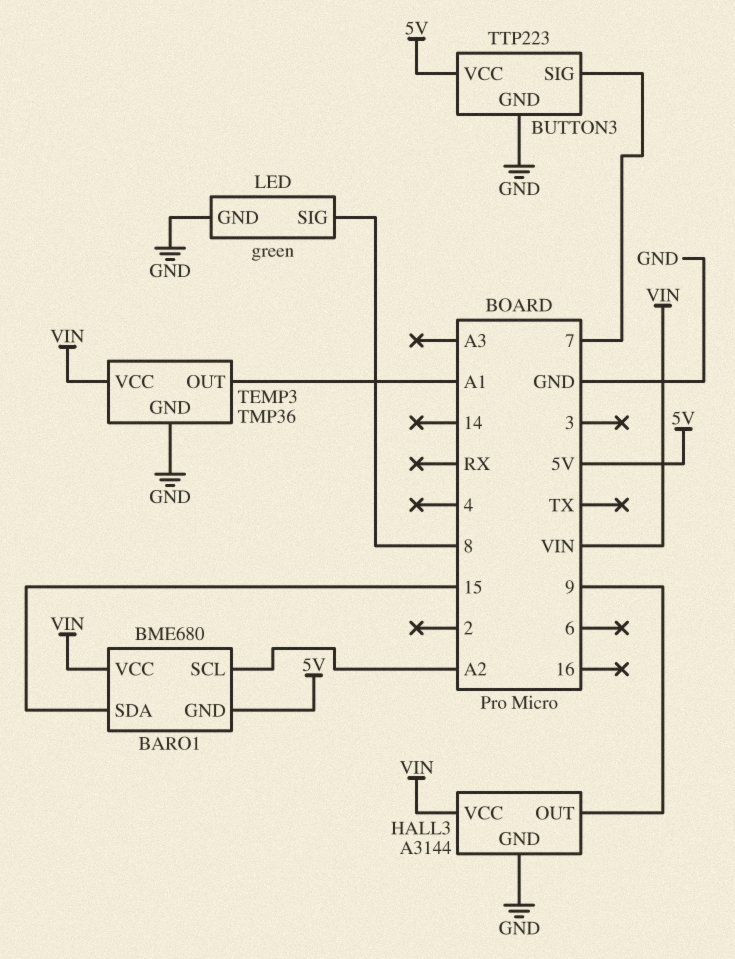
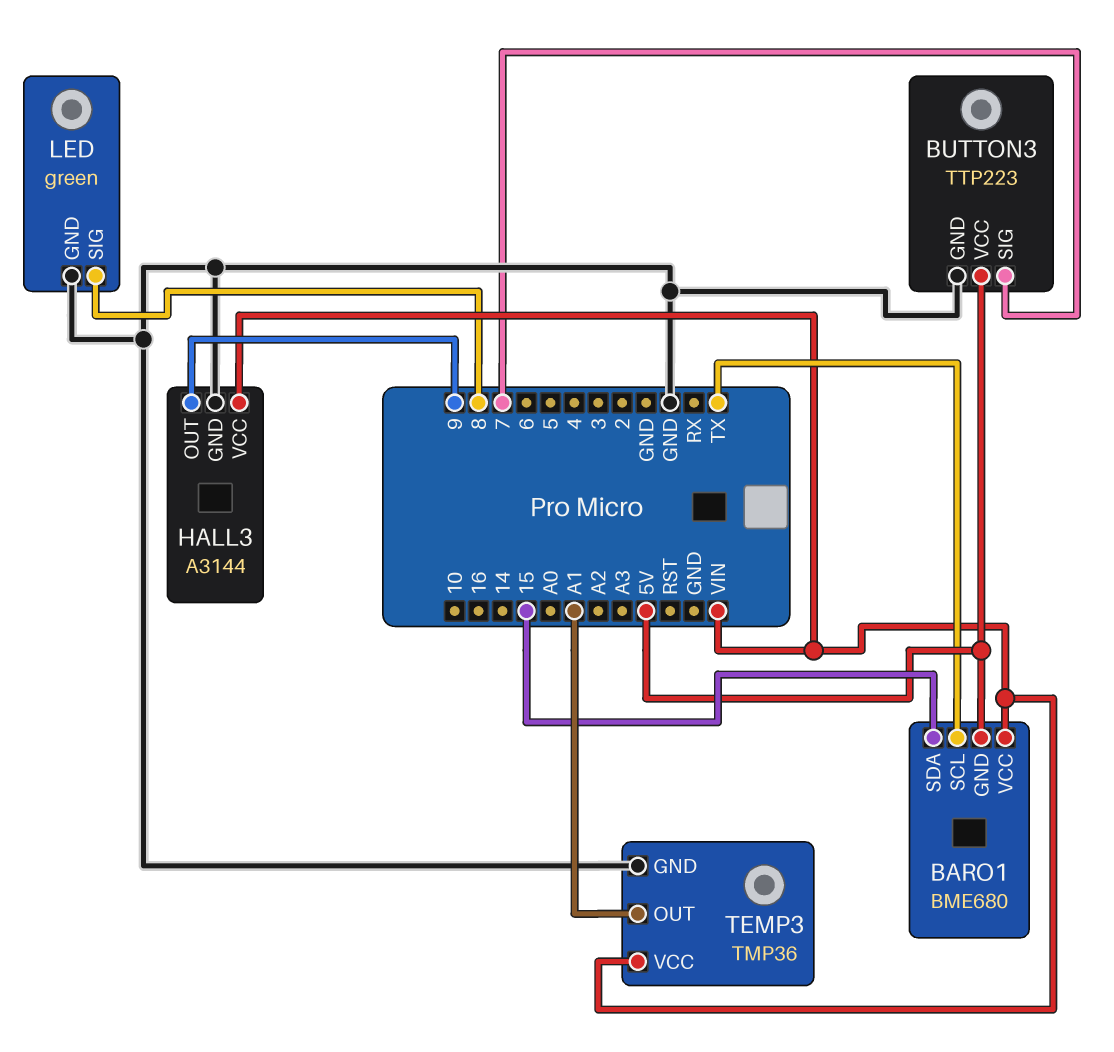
BARO1 pin SCL: A2 -> TX

